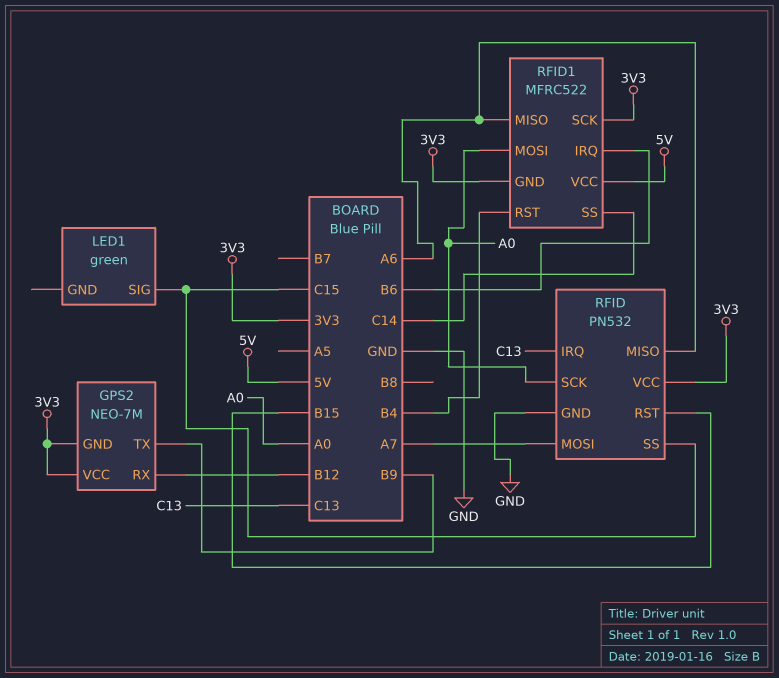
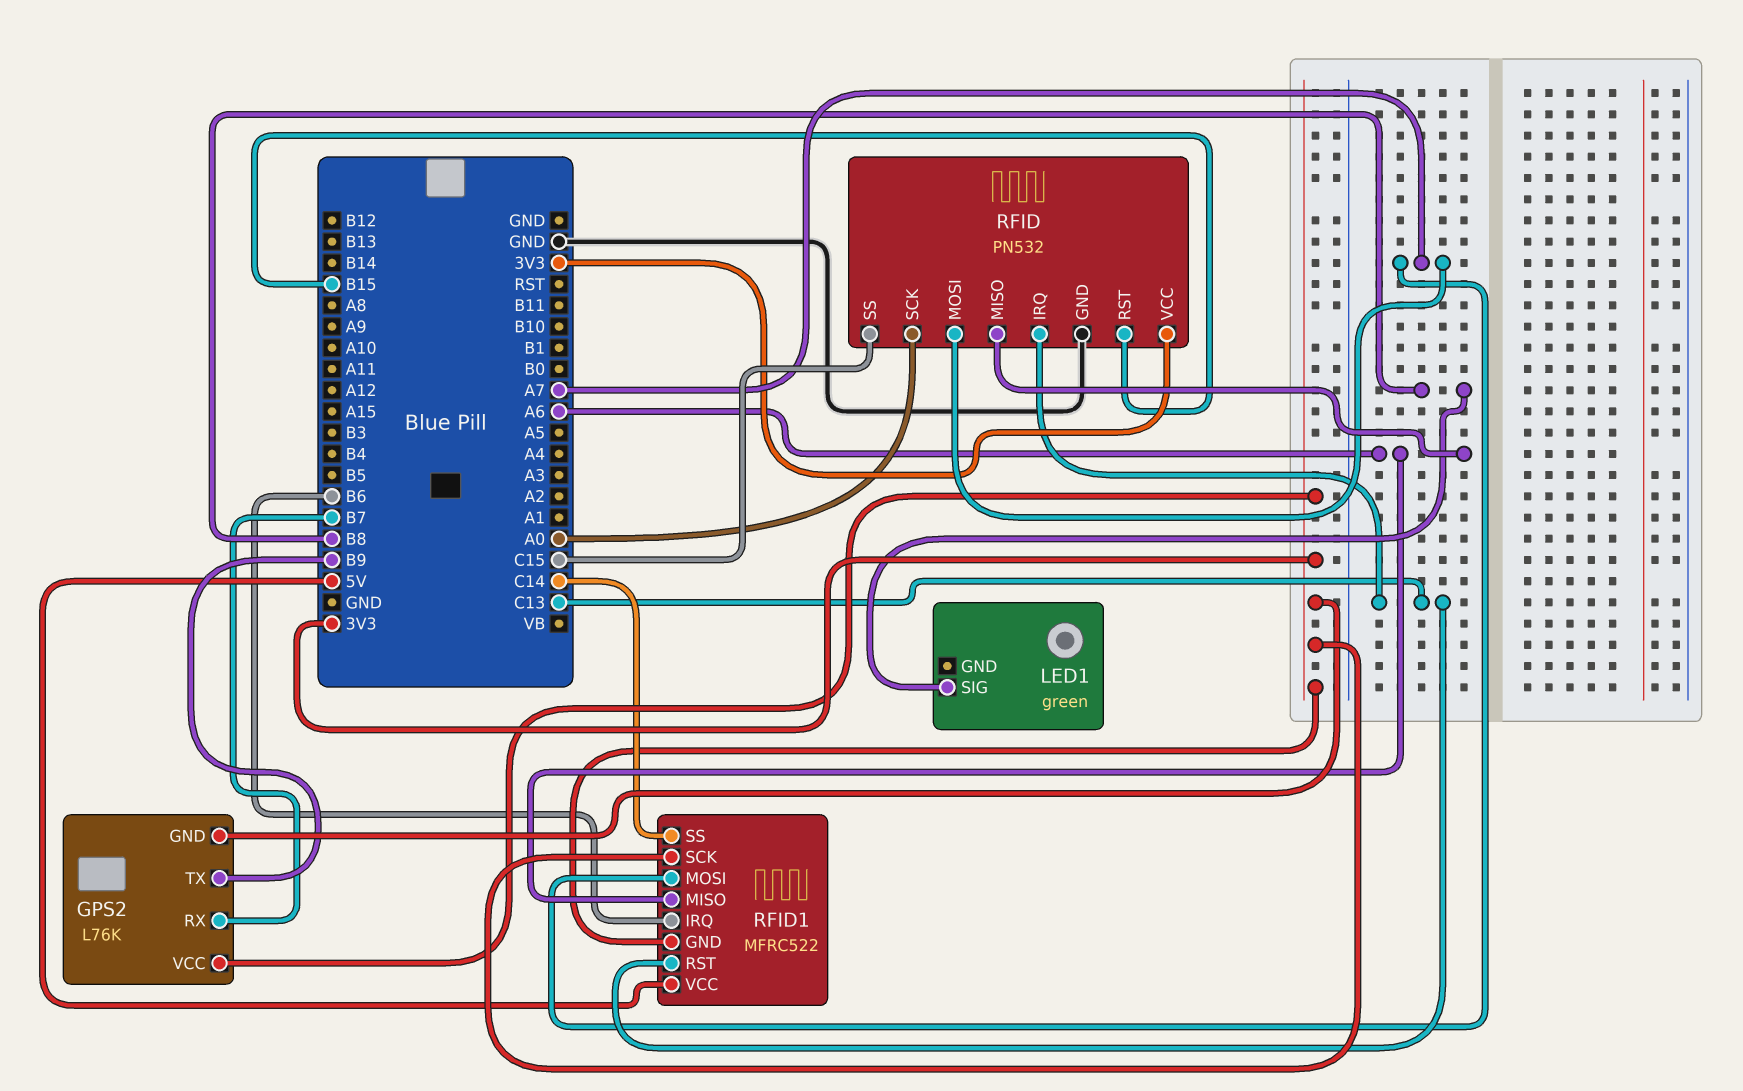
GPS2: NEO-7M -> L76K
GPS2 pin RX: B12 -> B7
LED1 pin SIG: C15 -> B8
RFID1 pin MOSI: A0 -> A7
RFID1 pin RST: B4 -> C13

